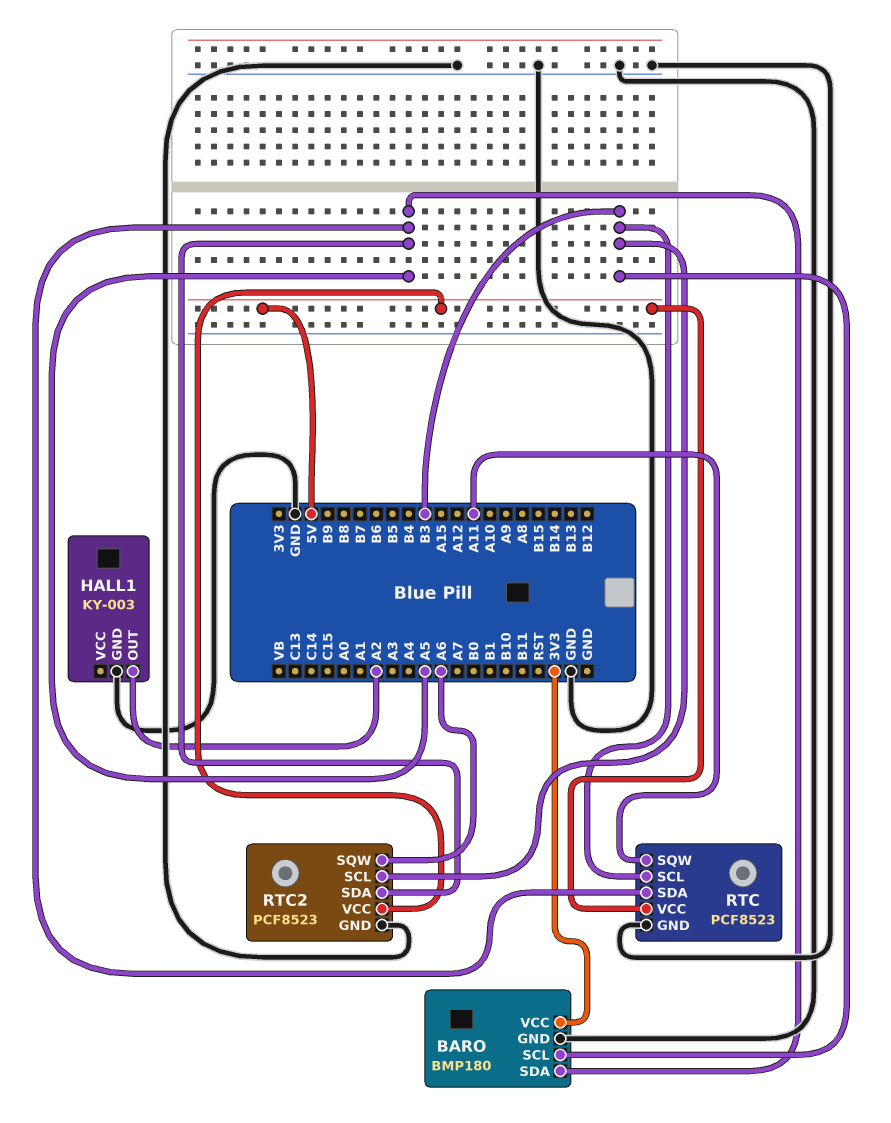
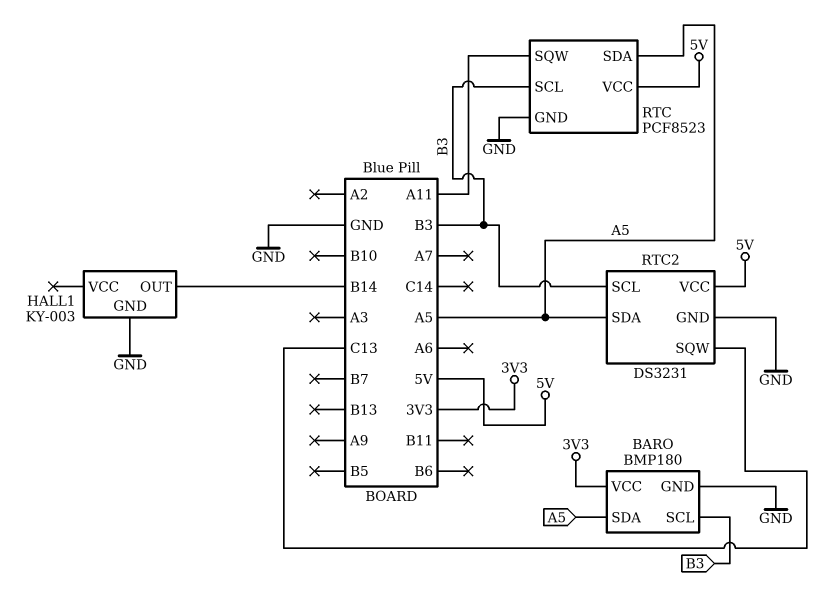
HALL1 pin OUT: A2 -> B14
RTC2: PCF8523 -> DS3231
RTC2 pin SQW: A6 -> C13

